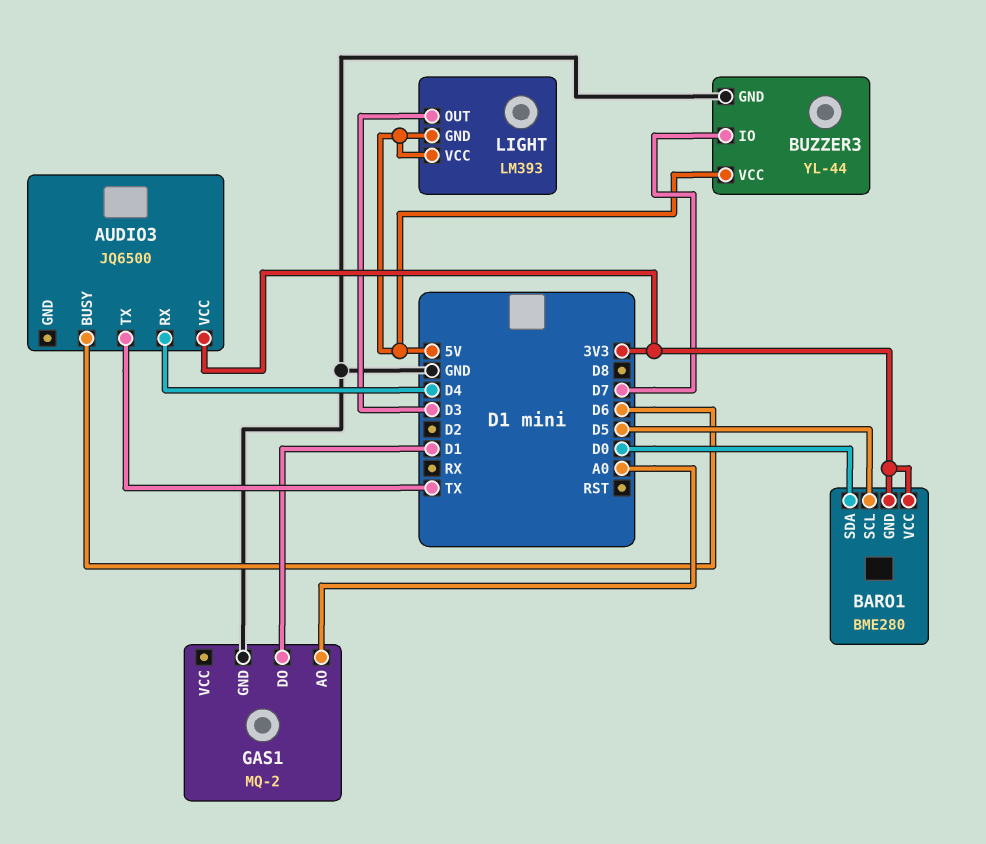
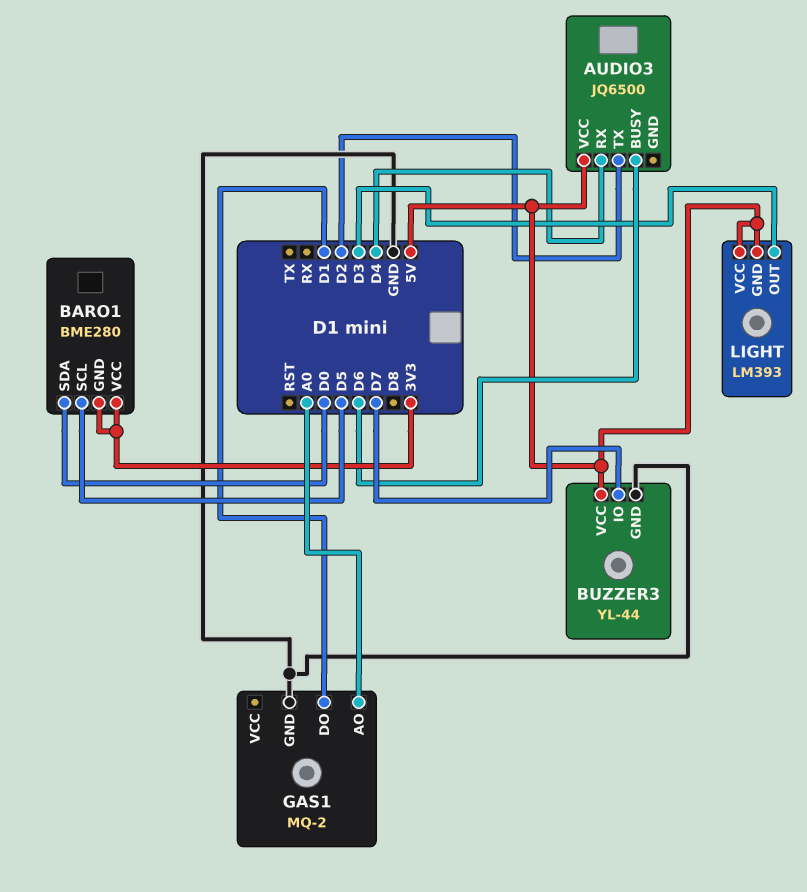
AUDIO3 pin TX: TX -> D2
AUDIO3 pin VCC: 3V3 -> 5V

